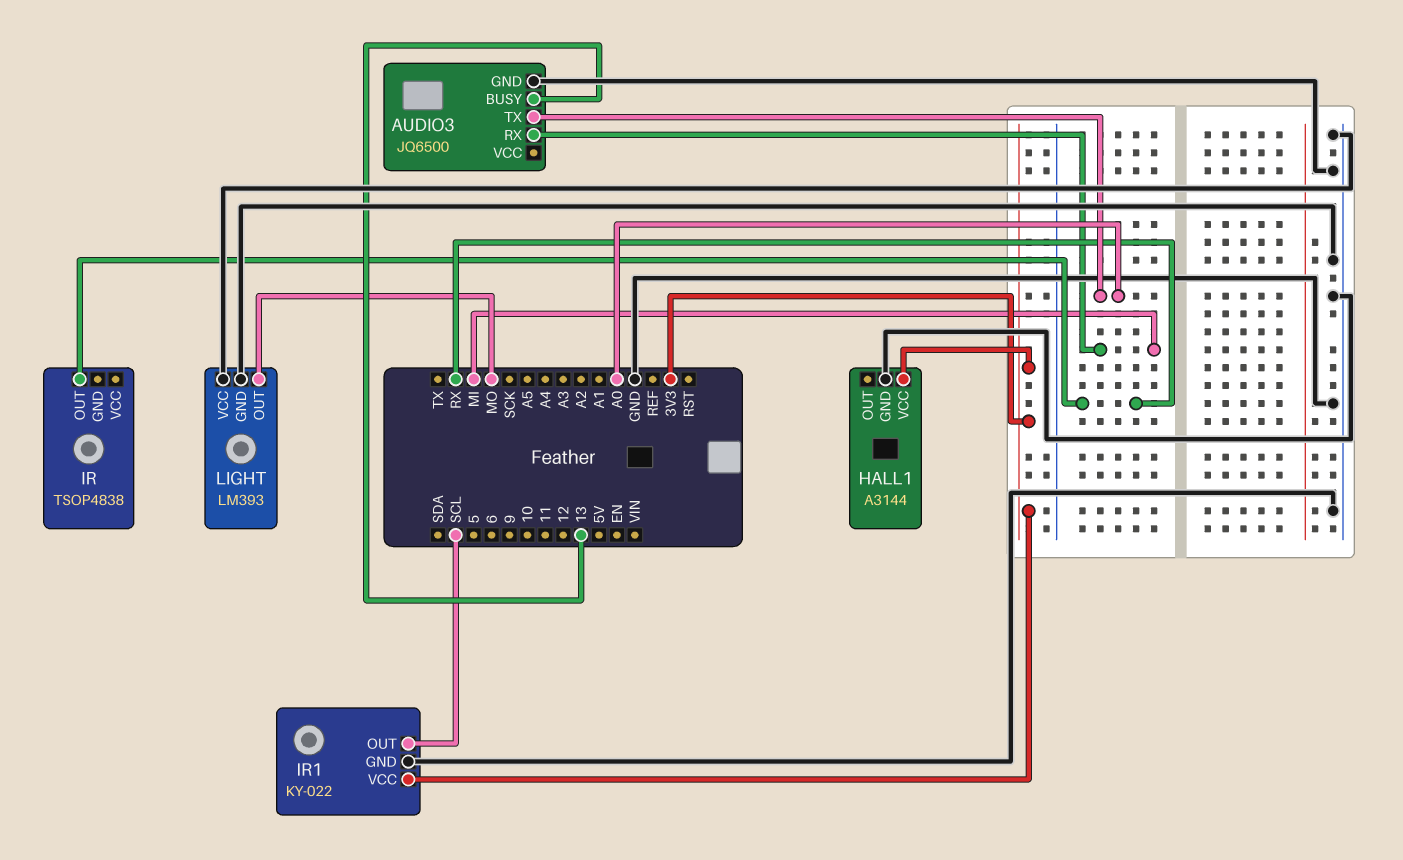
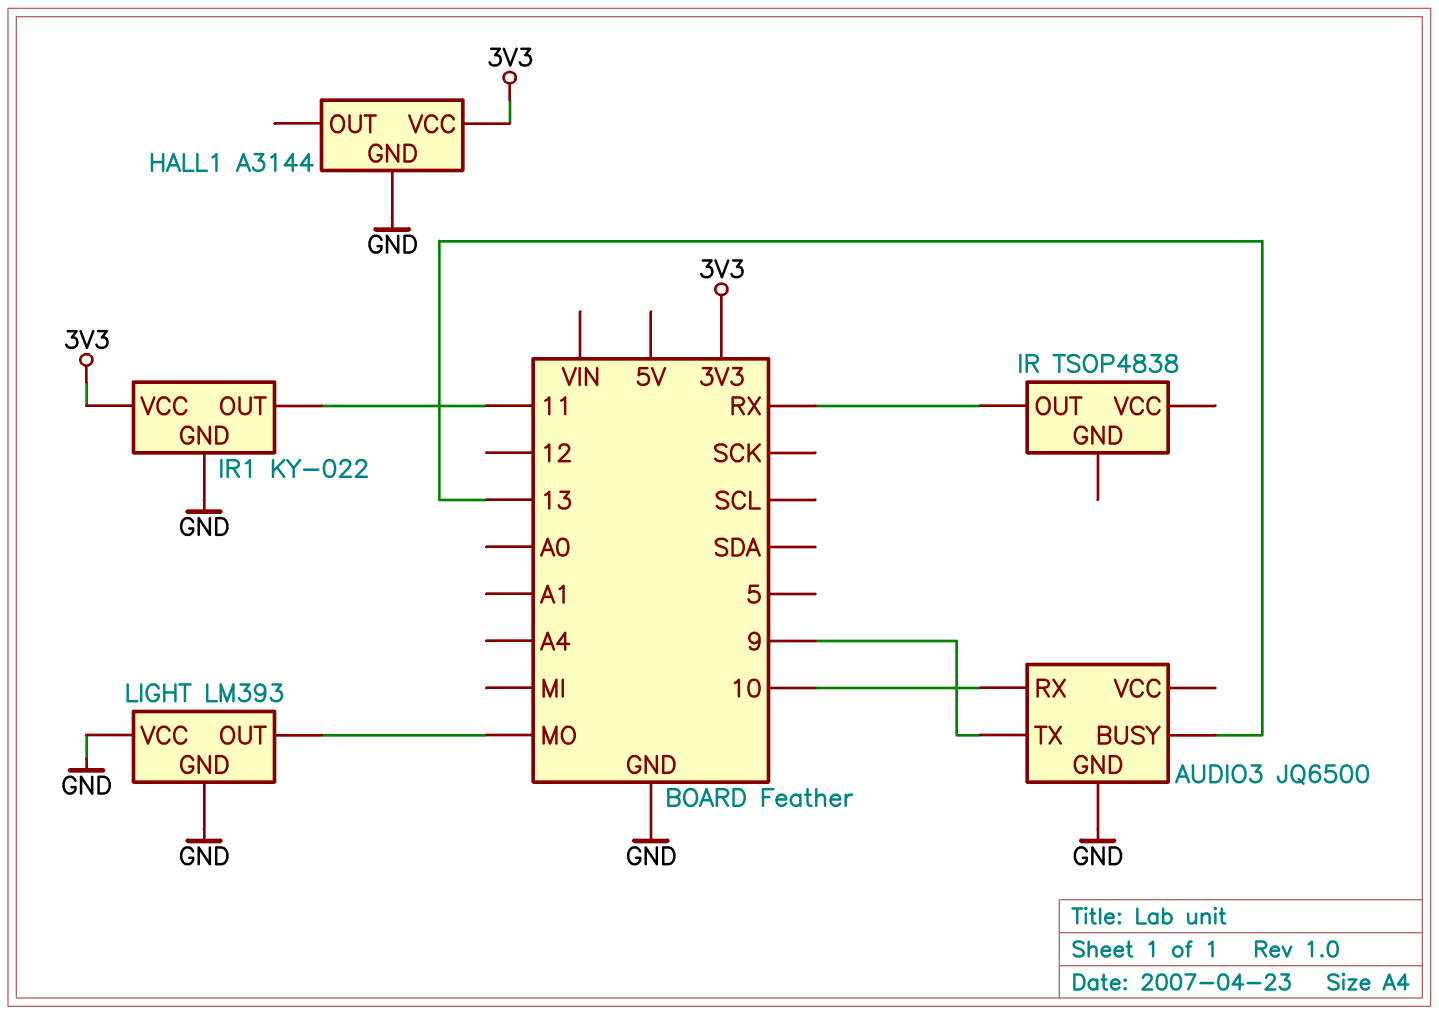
AUDIO3 pin RX: MI -> 10
AUDIO3 pin TX: A0 -> 9
IR1 pin OUT: SCL -> 11

